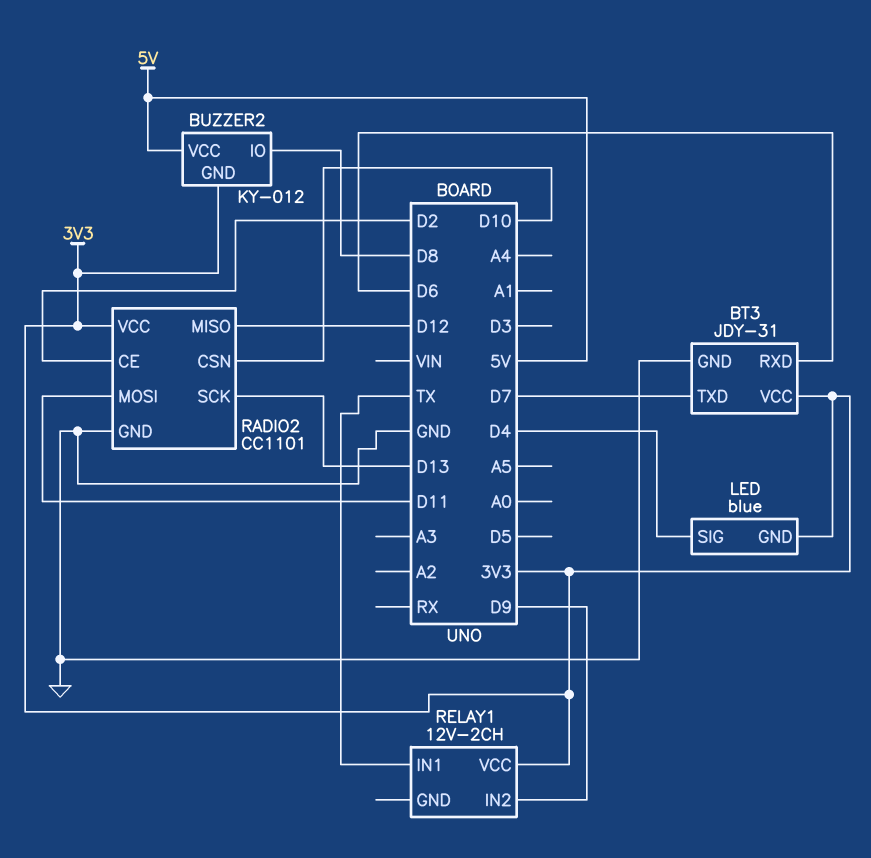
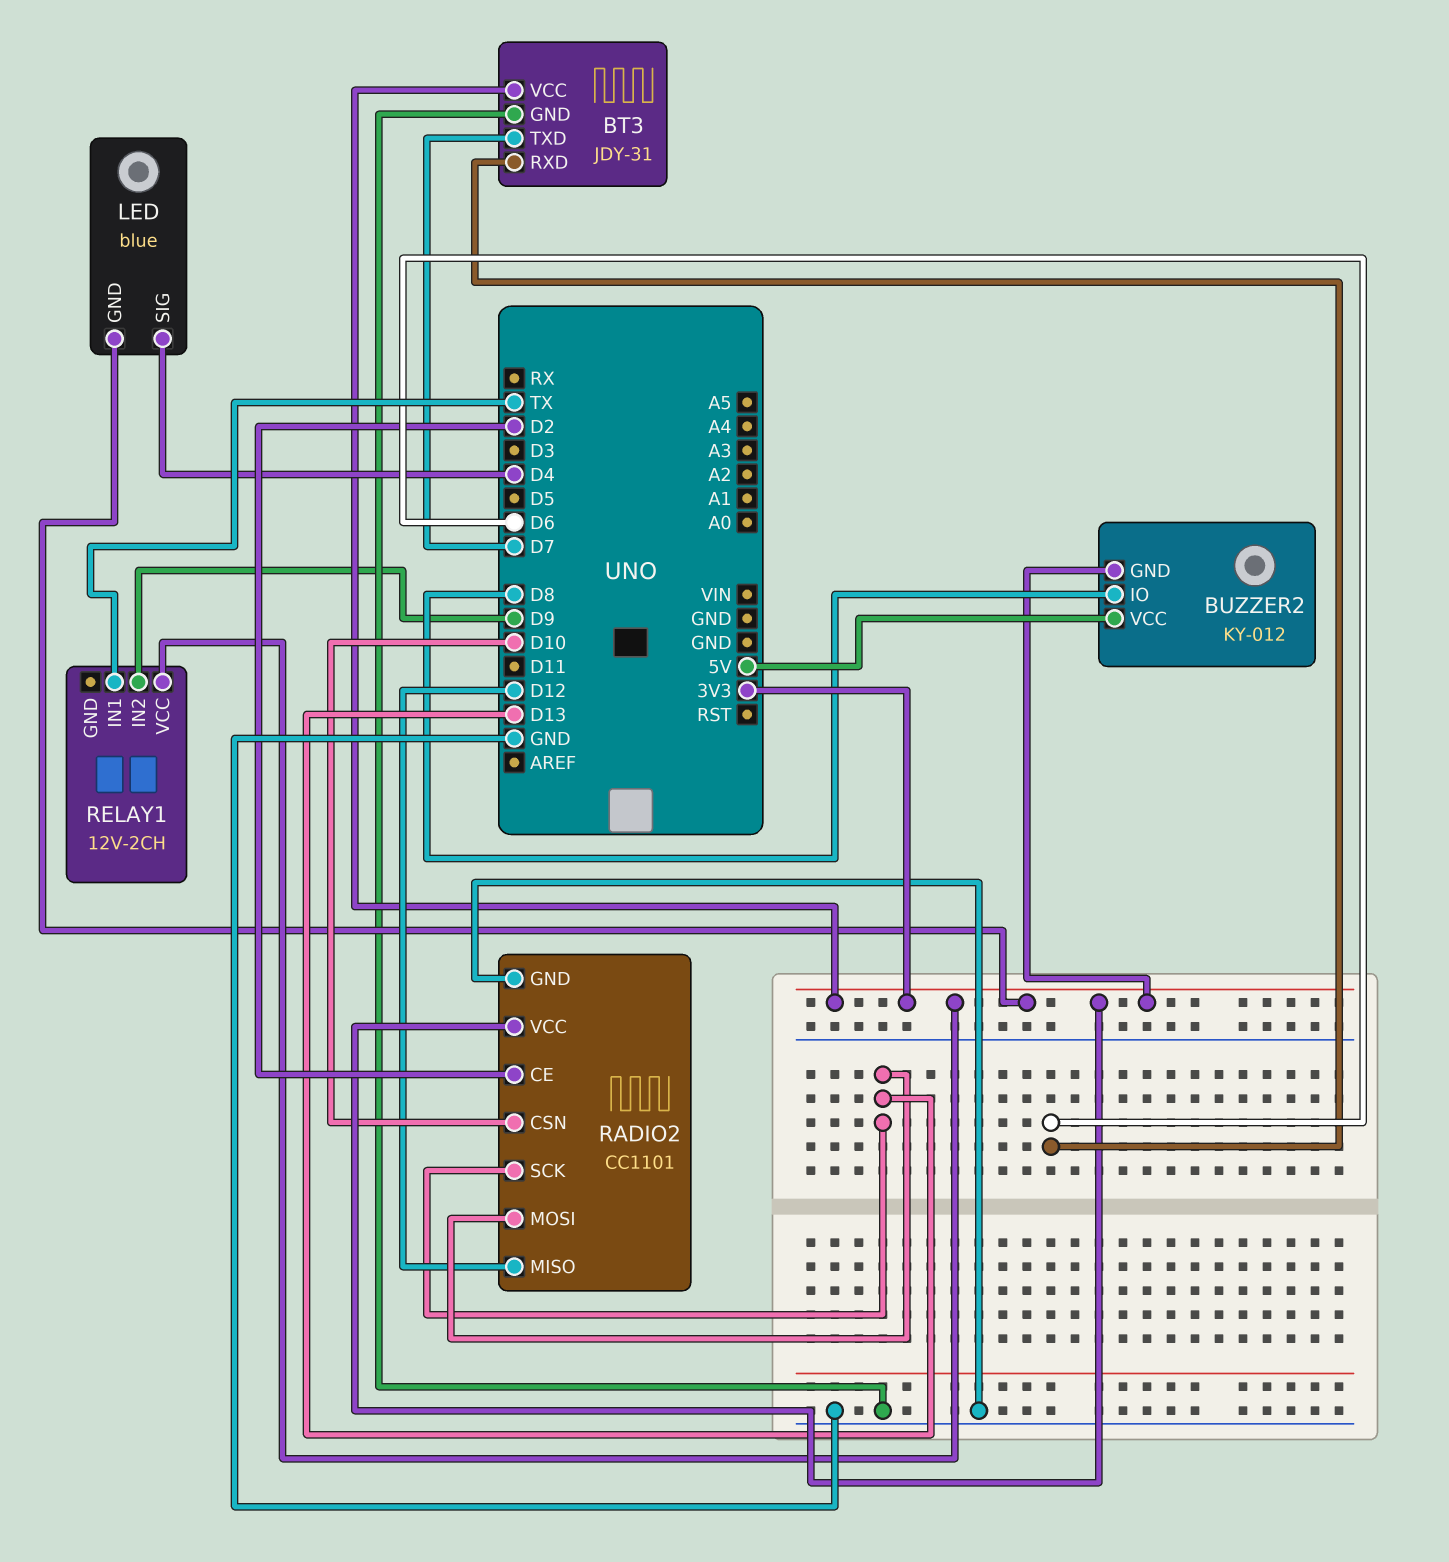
RADIO2 pin MOSI: D11 -> D13

